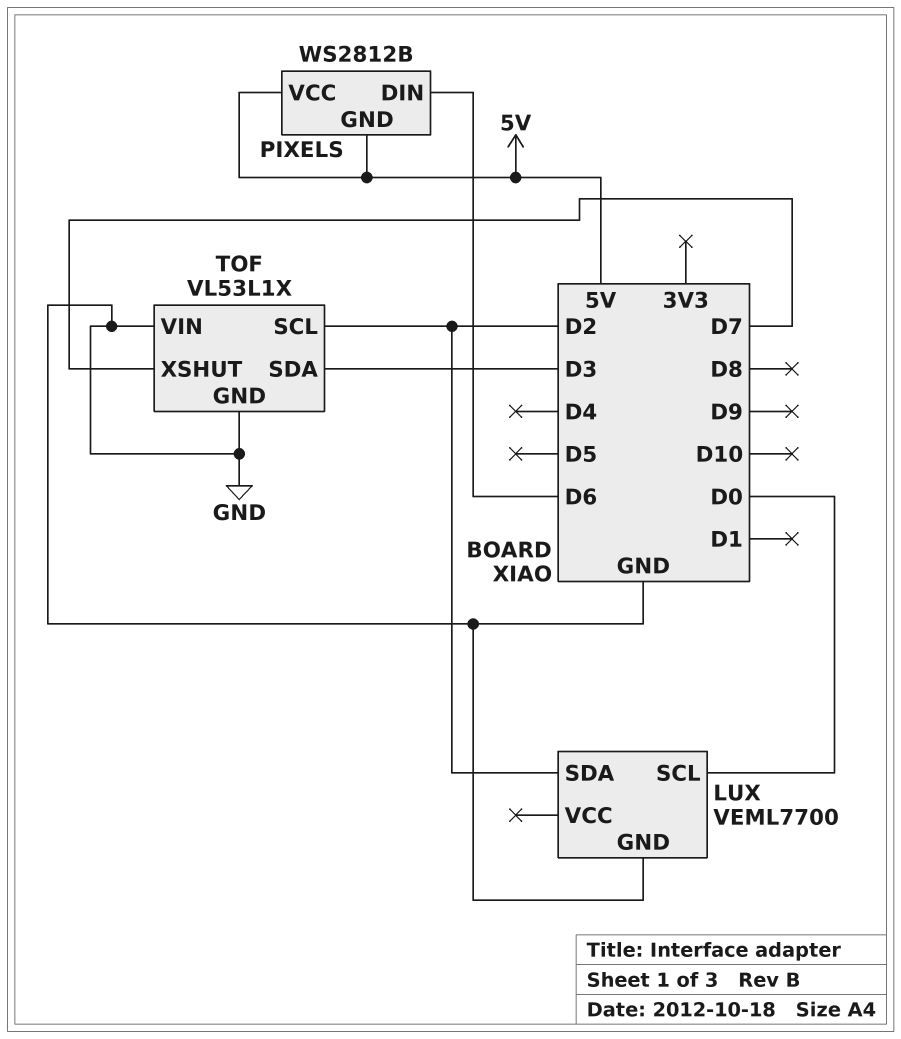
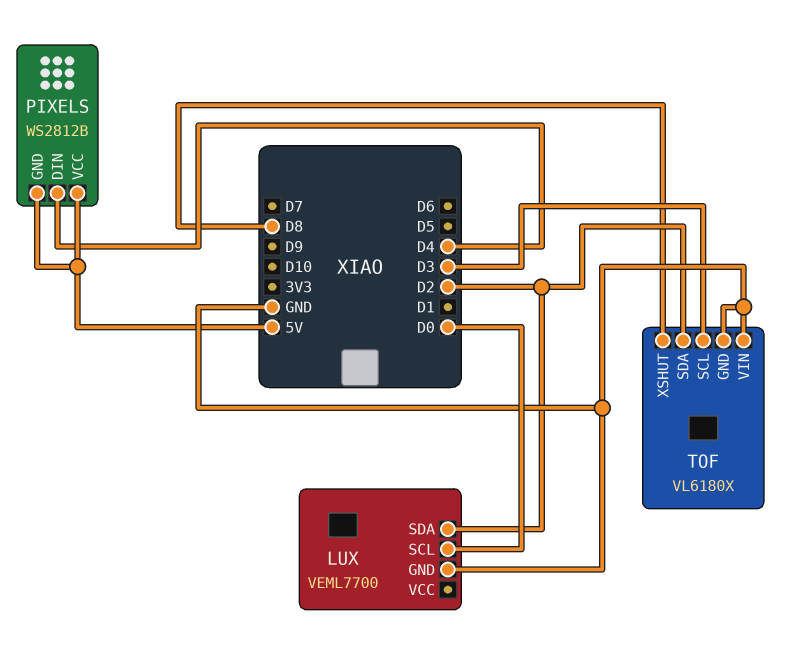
PIXELS pin DIN: D6 -> D4
TOF: VL53L1X -> VL6180X
TOF pin SCL: D2 -> D3
TOF pin SDA: D3 -> D2
TOF pin XSHUT: D7 -> D8

